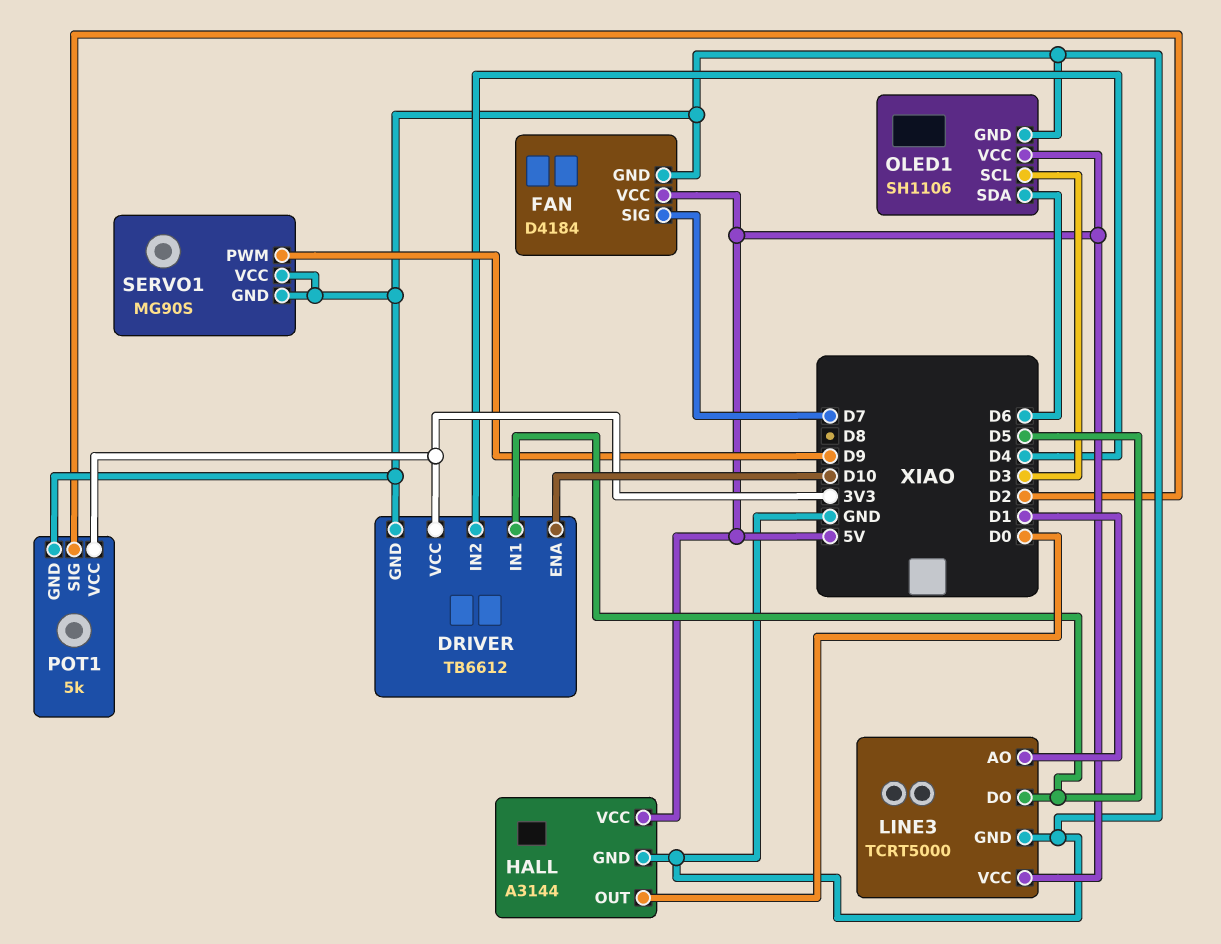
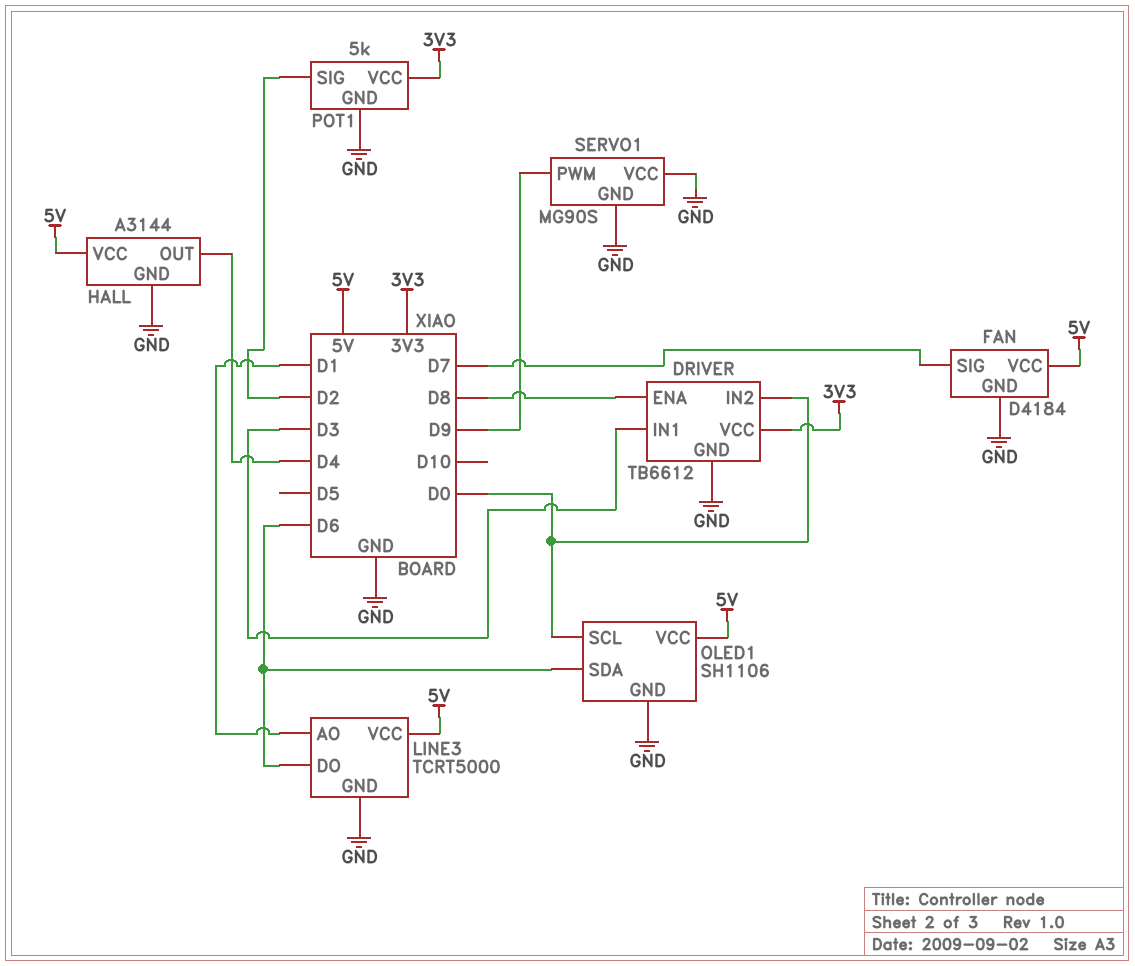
DRIVER pin ENA: D10 -> D8
DRIVER pin IN1: D5 -> D3
DRIVER pin IN2: D4 -> D0
HALL pin OUT: D0 -> D4
LINE3 pin DO: D5 -> D6
OLED1 pin SCL: D3 -> D0

